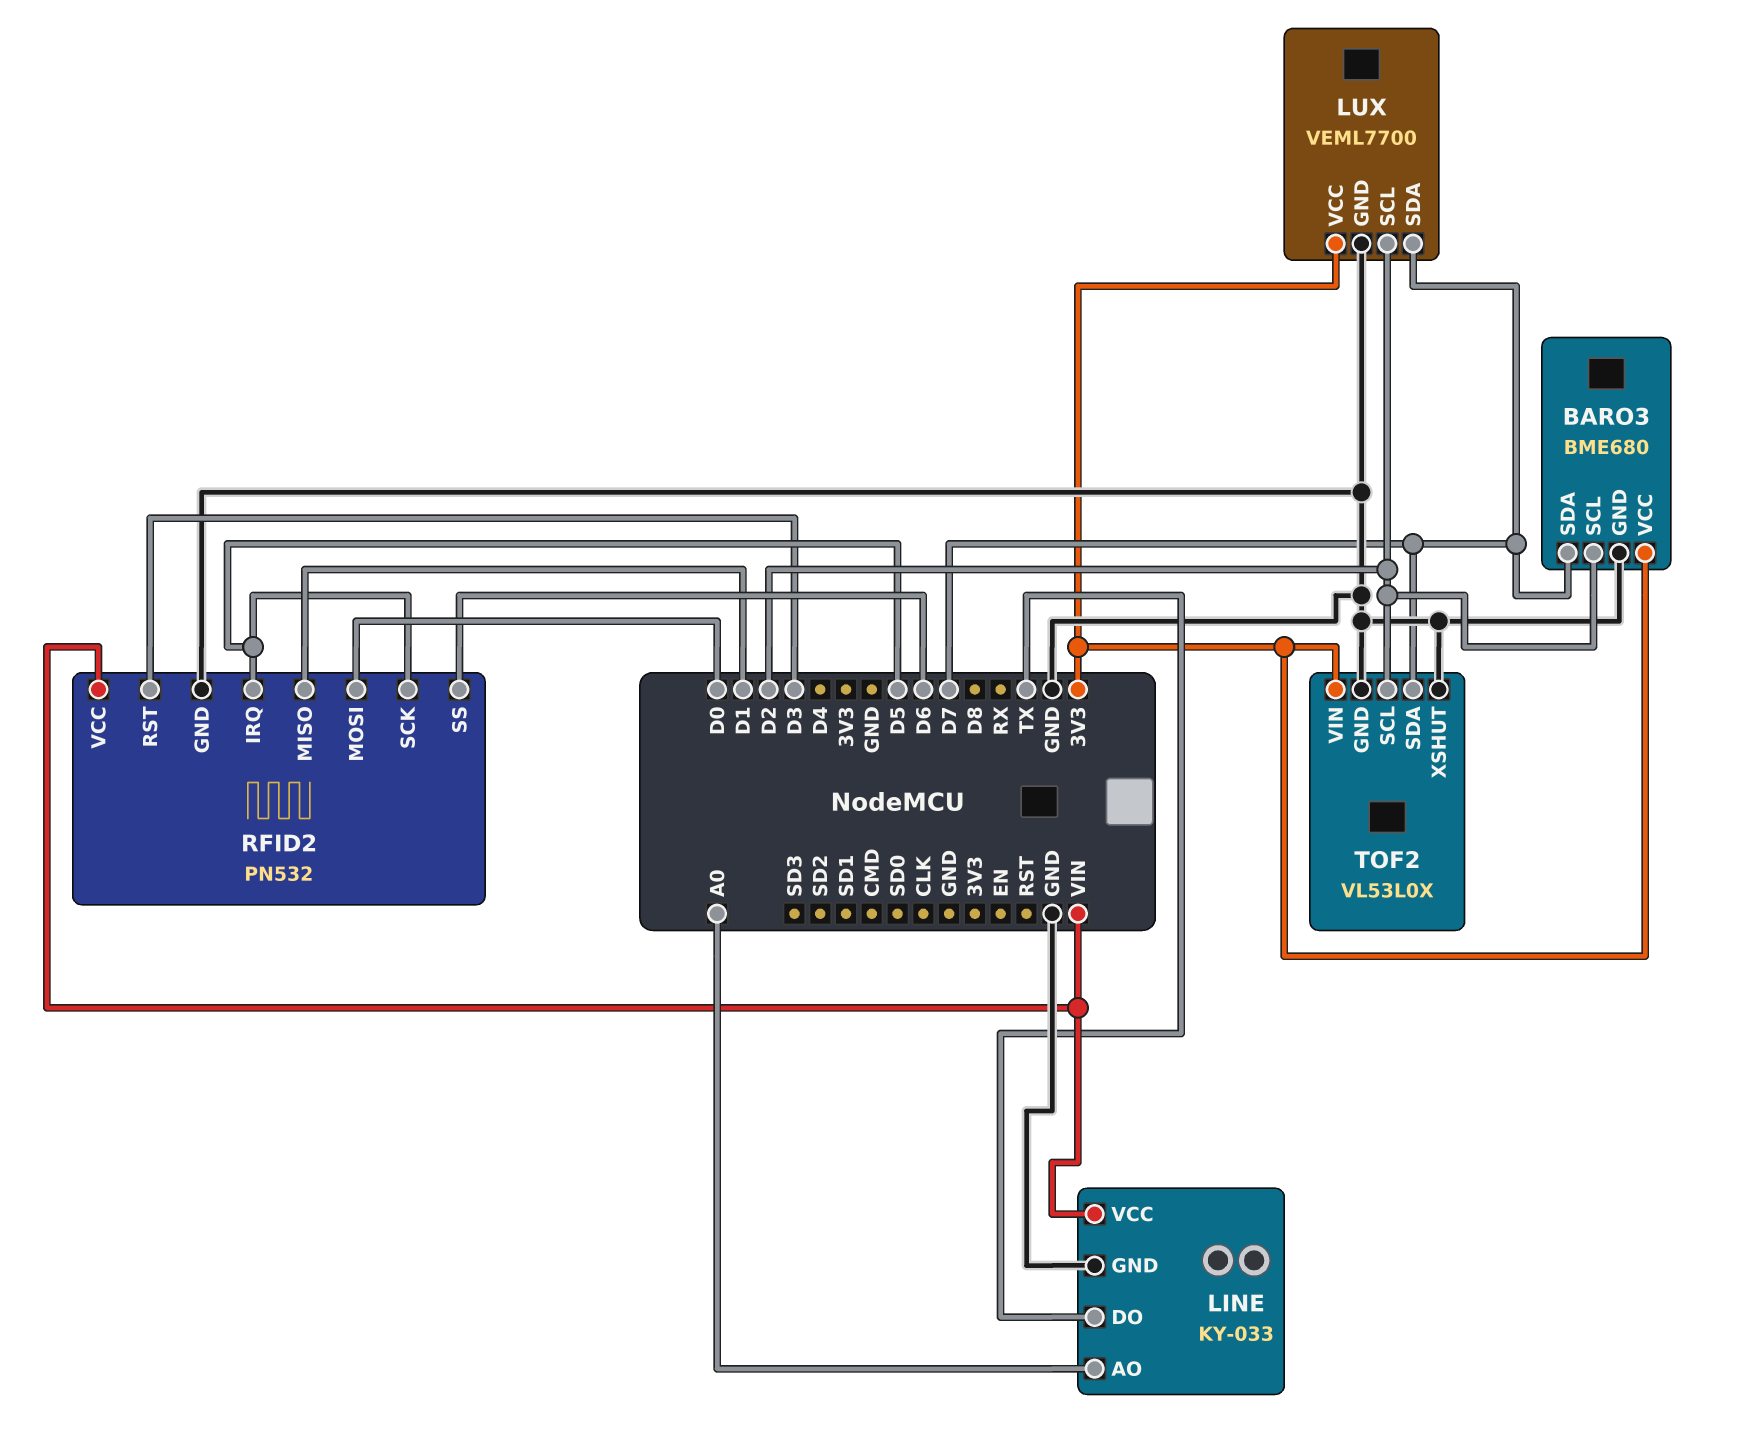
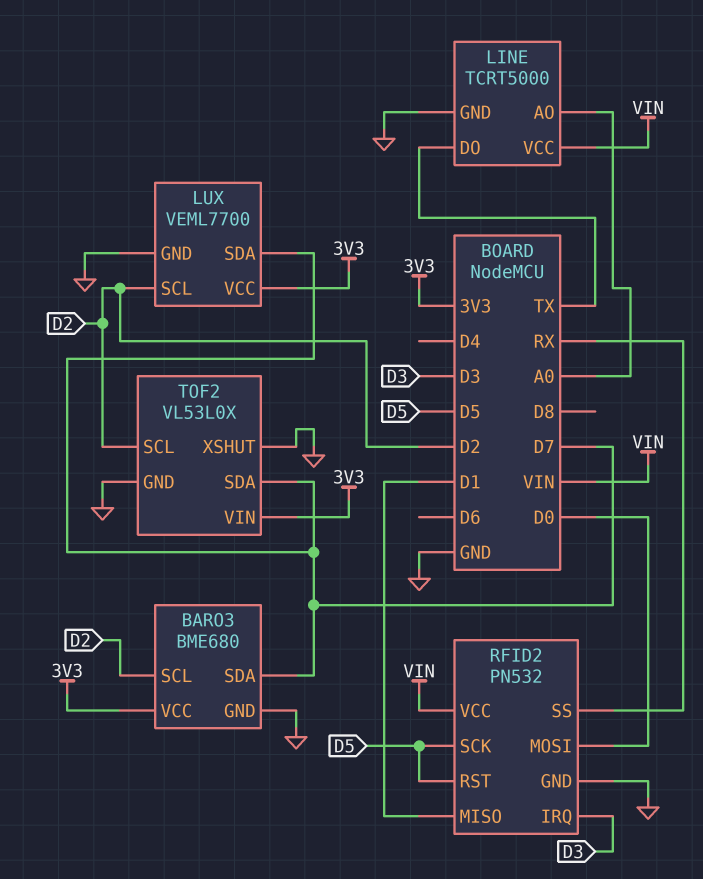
LINE: KY-033 -> TCRT5000
RFID2 pin IRQ: D5 -> D3
RFID2 pin RST: D3 -> D5
RFID2 pin SS: D6 -> RX

